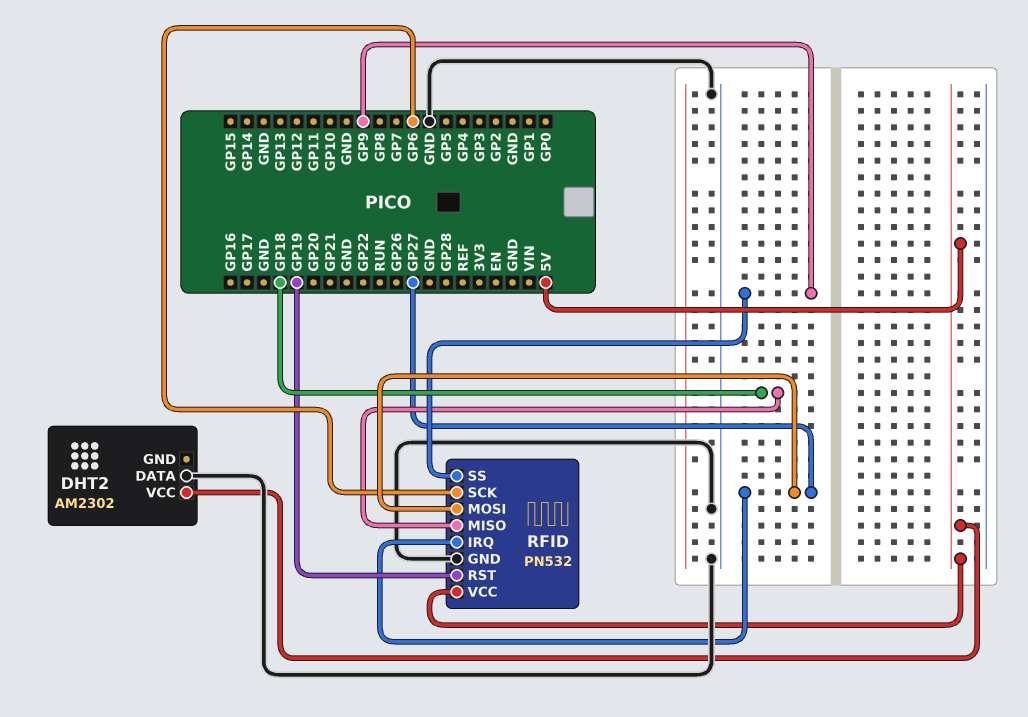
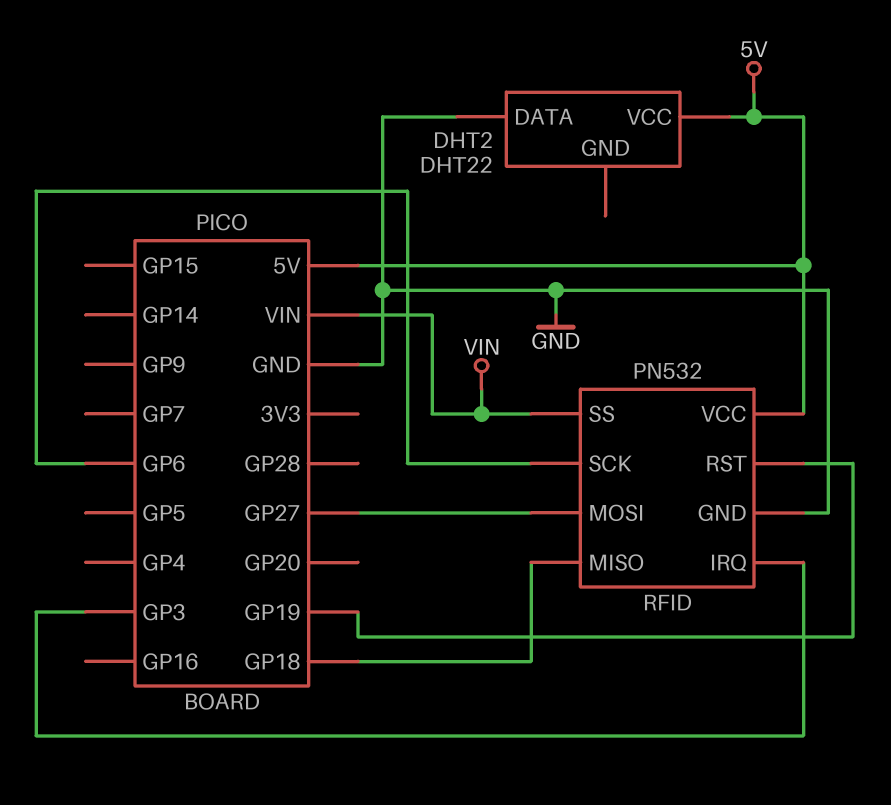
DHT2: AM2302 -> DHT22
RFID pin IRQ: GP27 -> GP3
RFID pin SS: GP9 -> VIN

